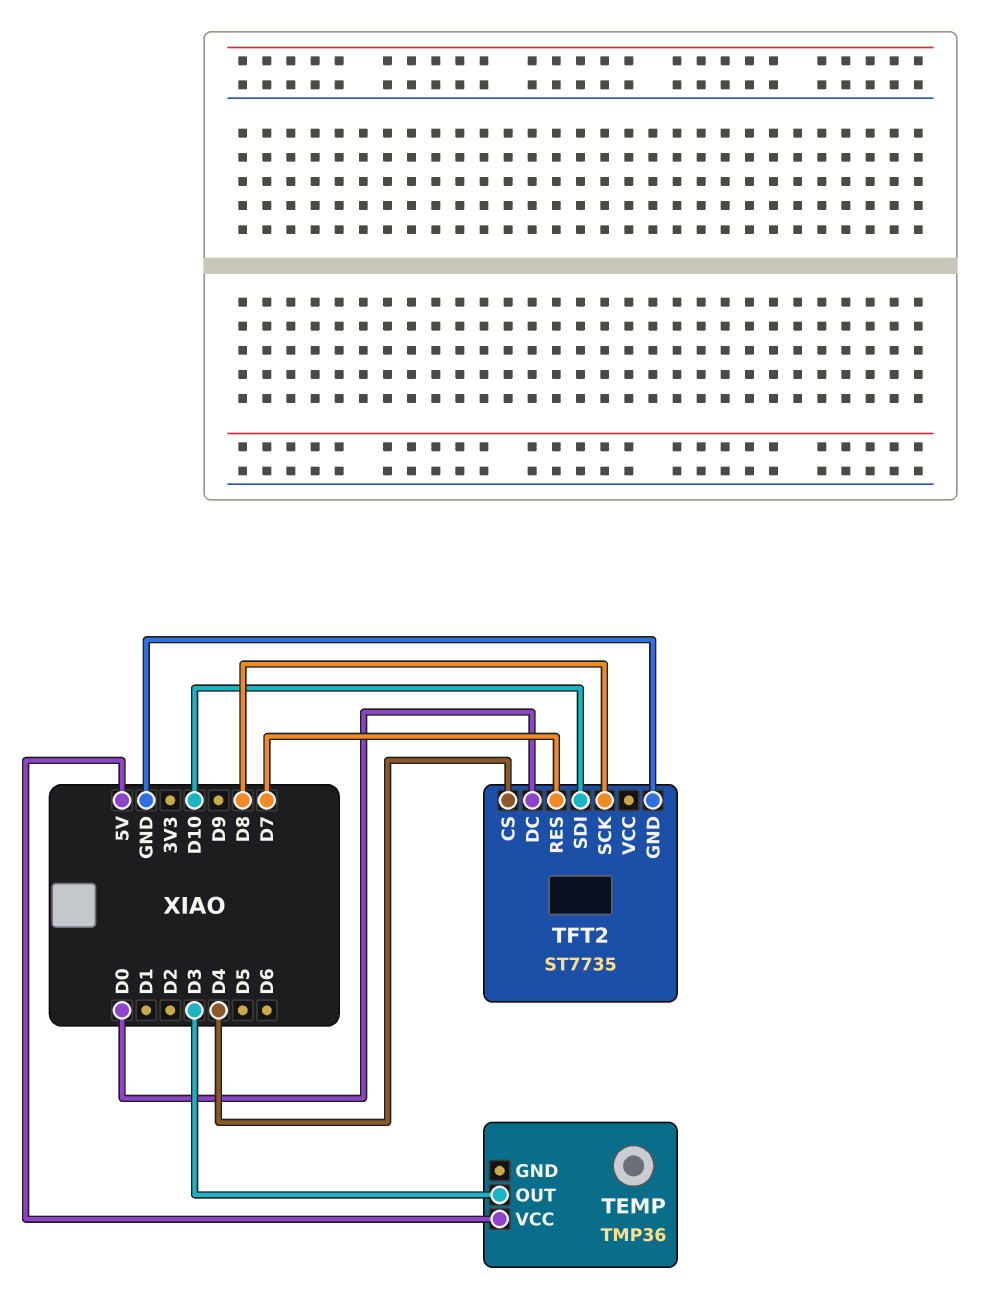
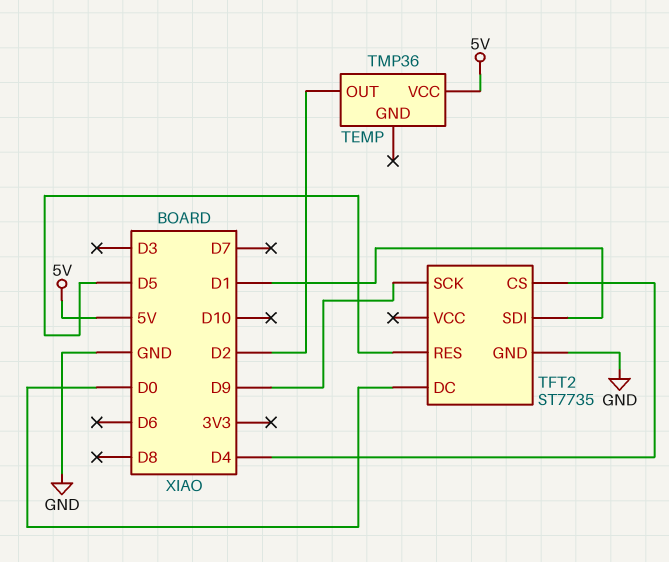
TEMP pin OUT: D3 -> D2
TFT2 pin RES: D7 -> D5
TFT2 pin SCK: D8 -> D9
TFT2 pin SDI: D10 -> D1

